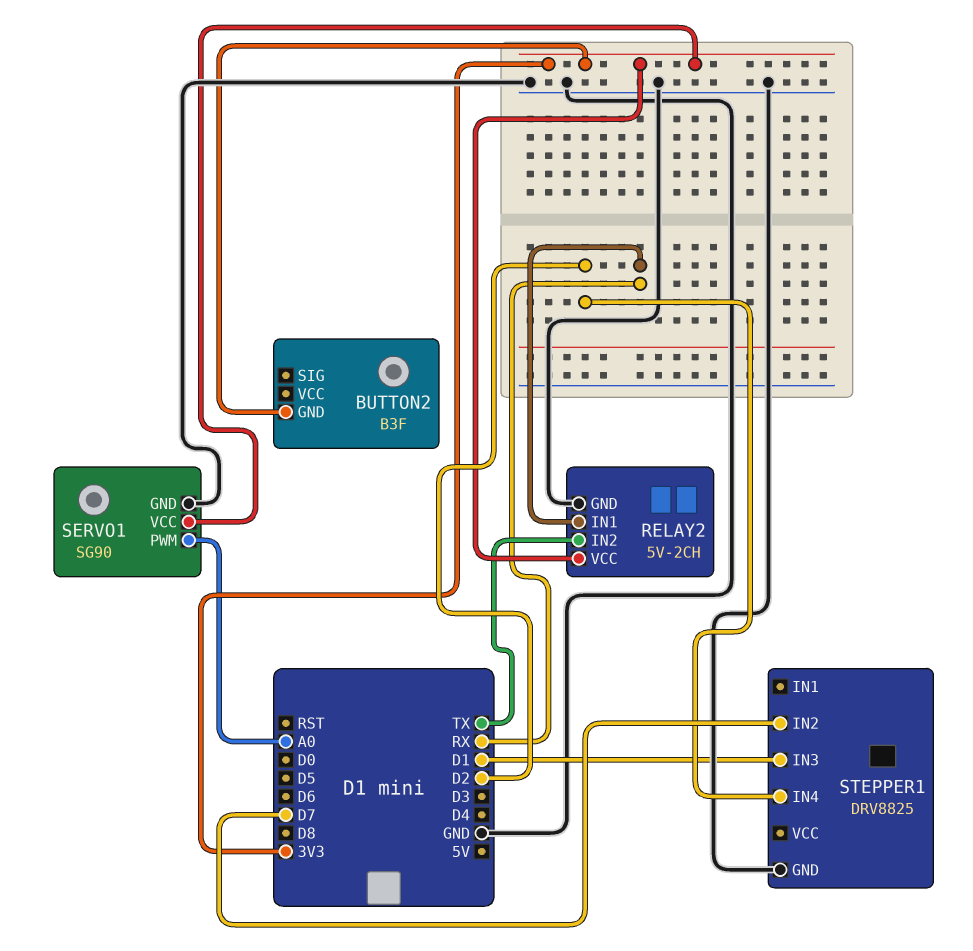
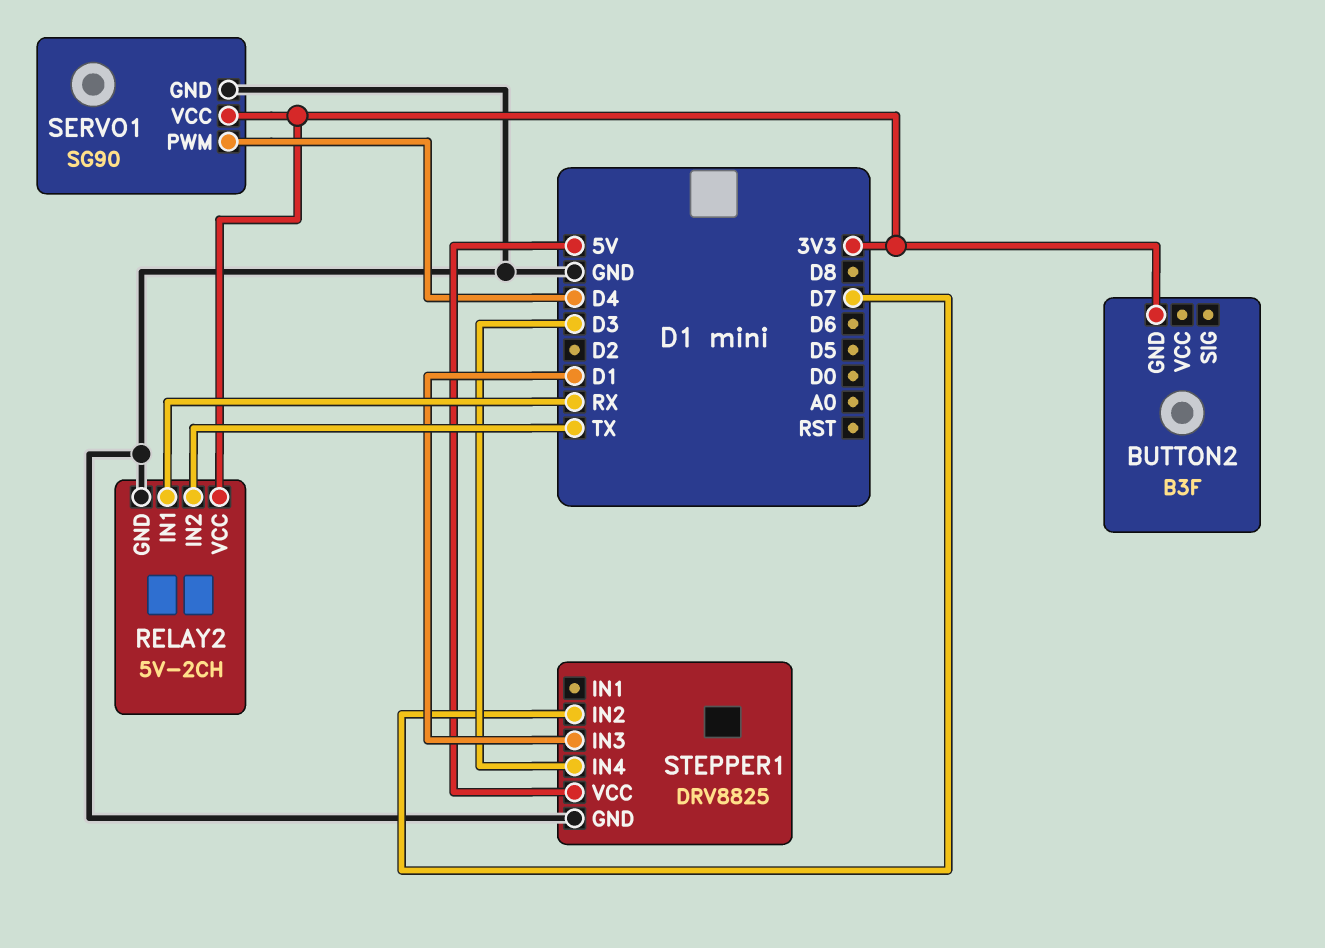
SERVO1 pin PWM: A0 -> D4
STEPPER1 pin IN4: D2 -> D3
STEPPER1 pin VCC: none -> 5V

